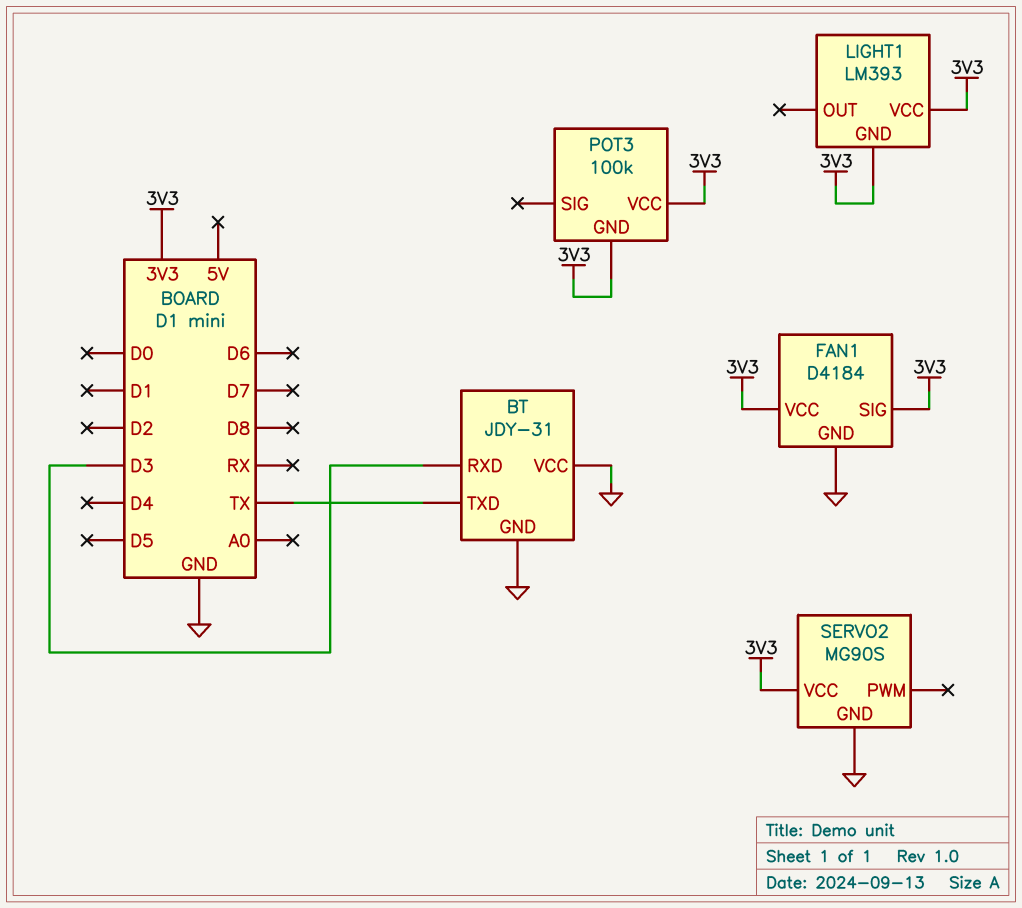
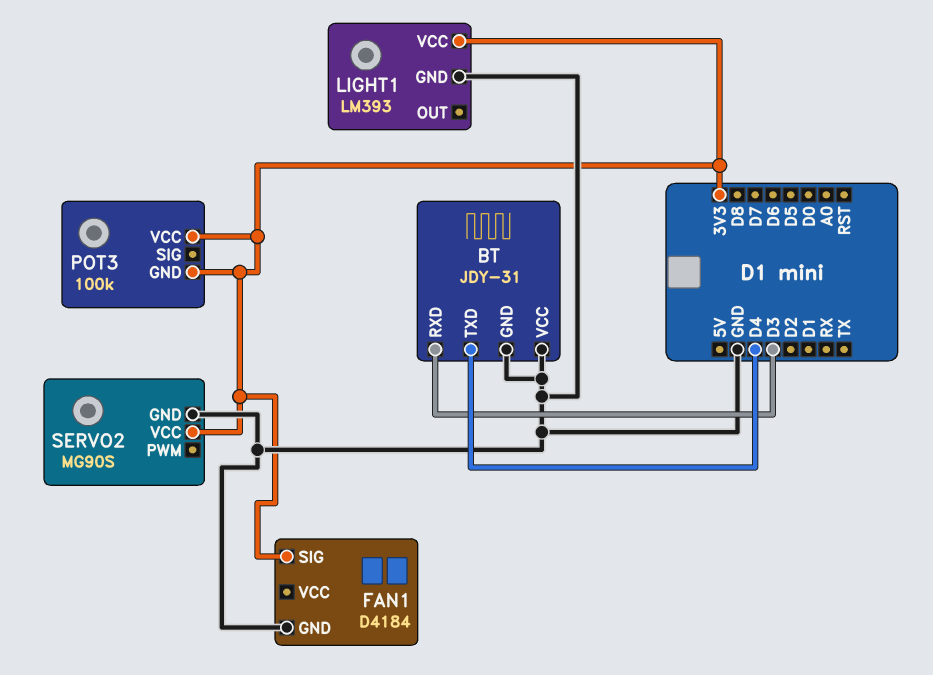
BT pin TXD: TX -> D4
FAN1 pin VCC: 3V3 -> none
LIGHT1 pin GND: 3V3 -> GND

